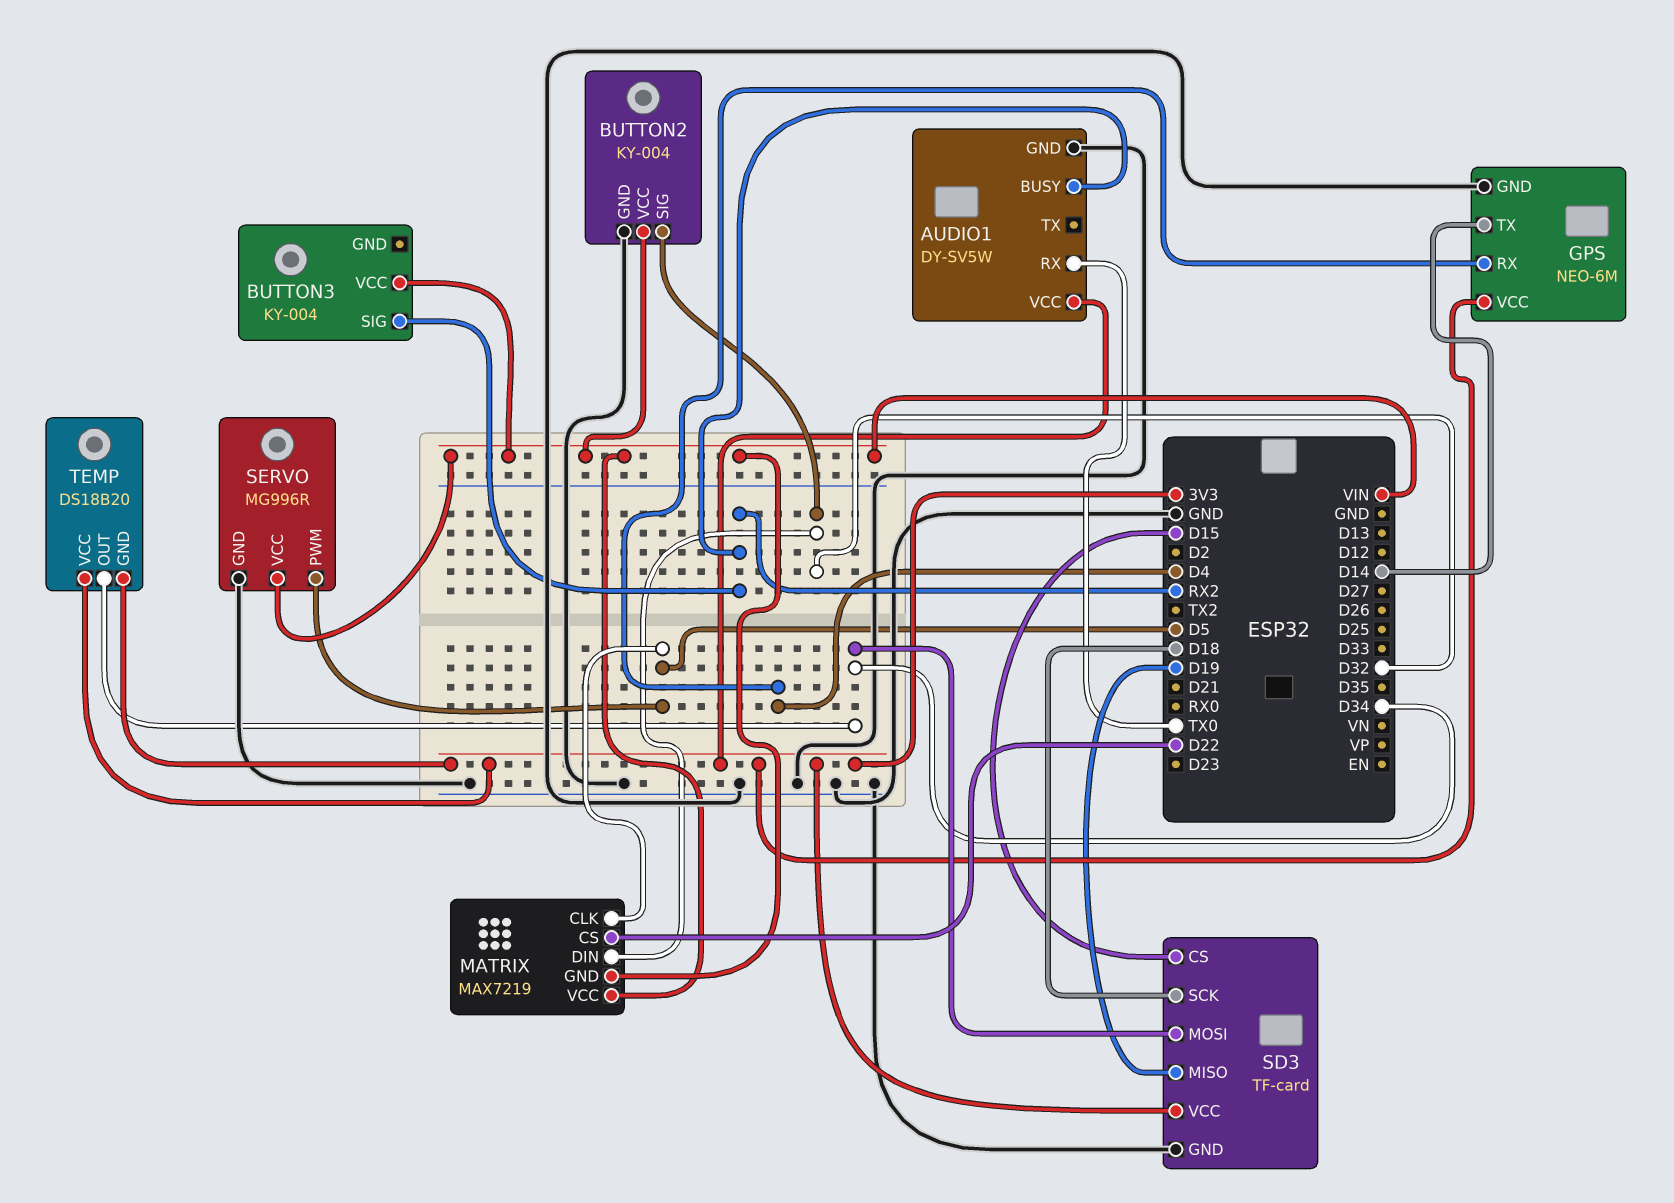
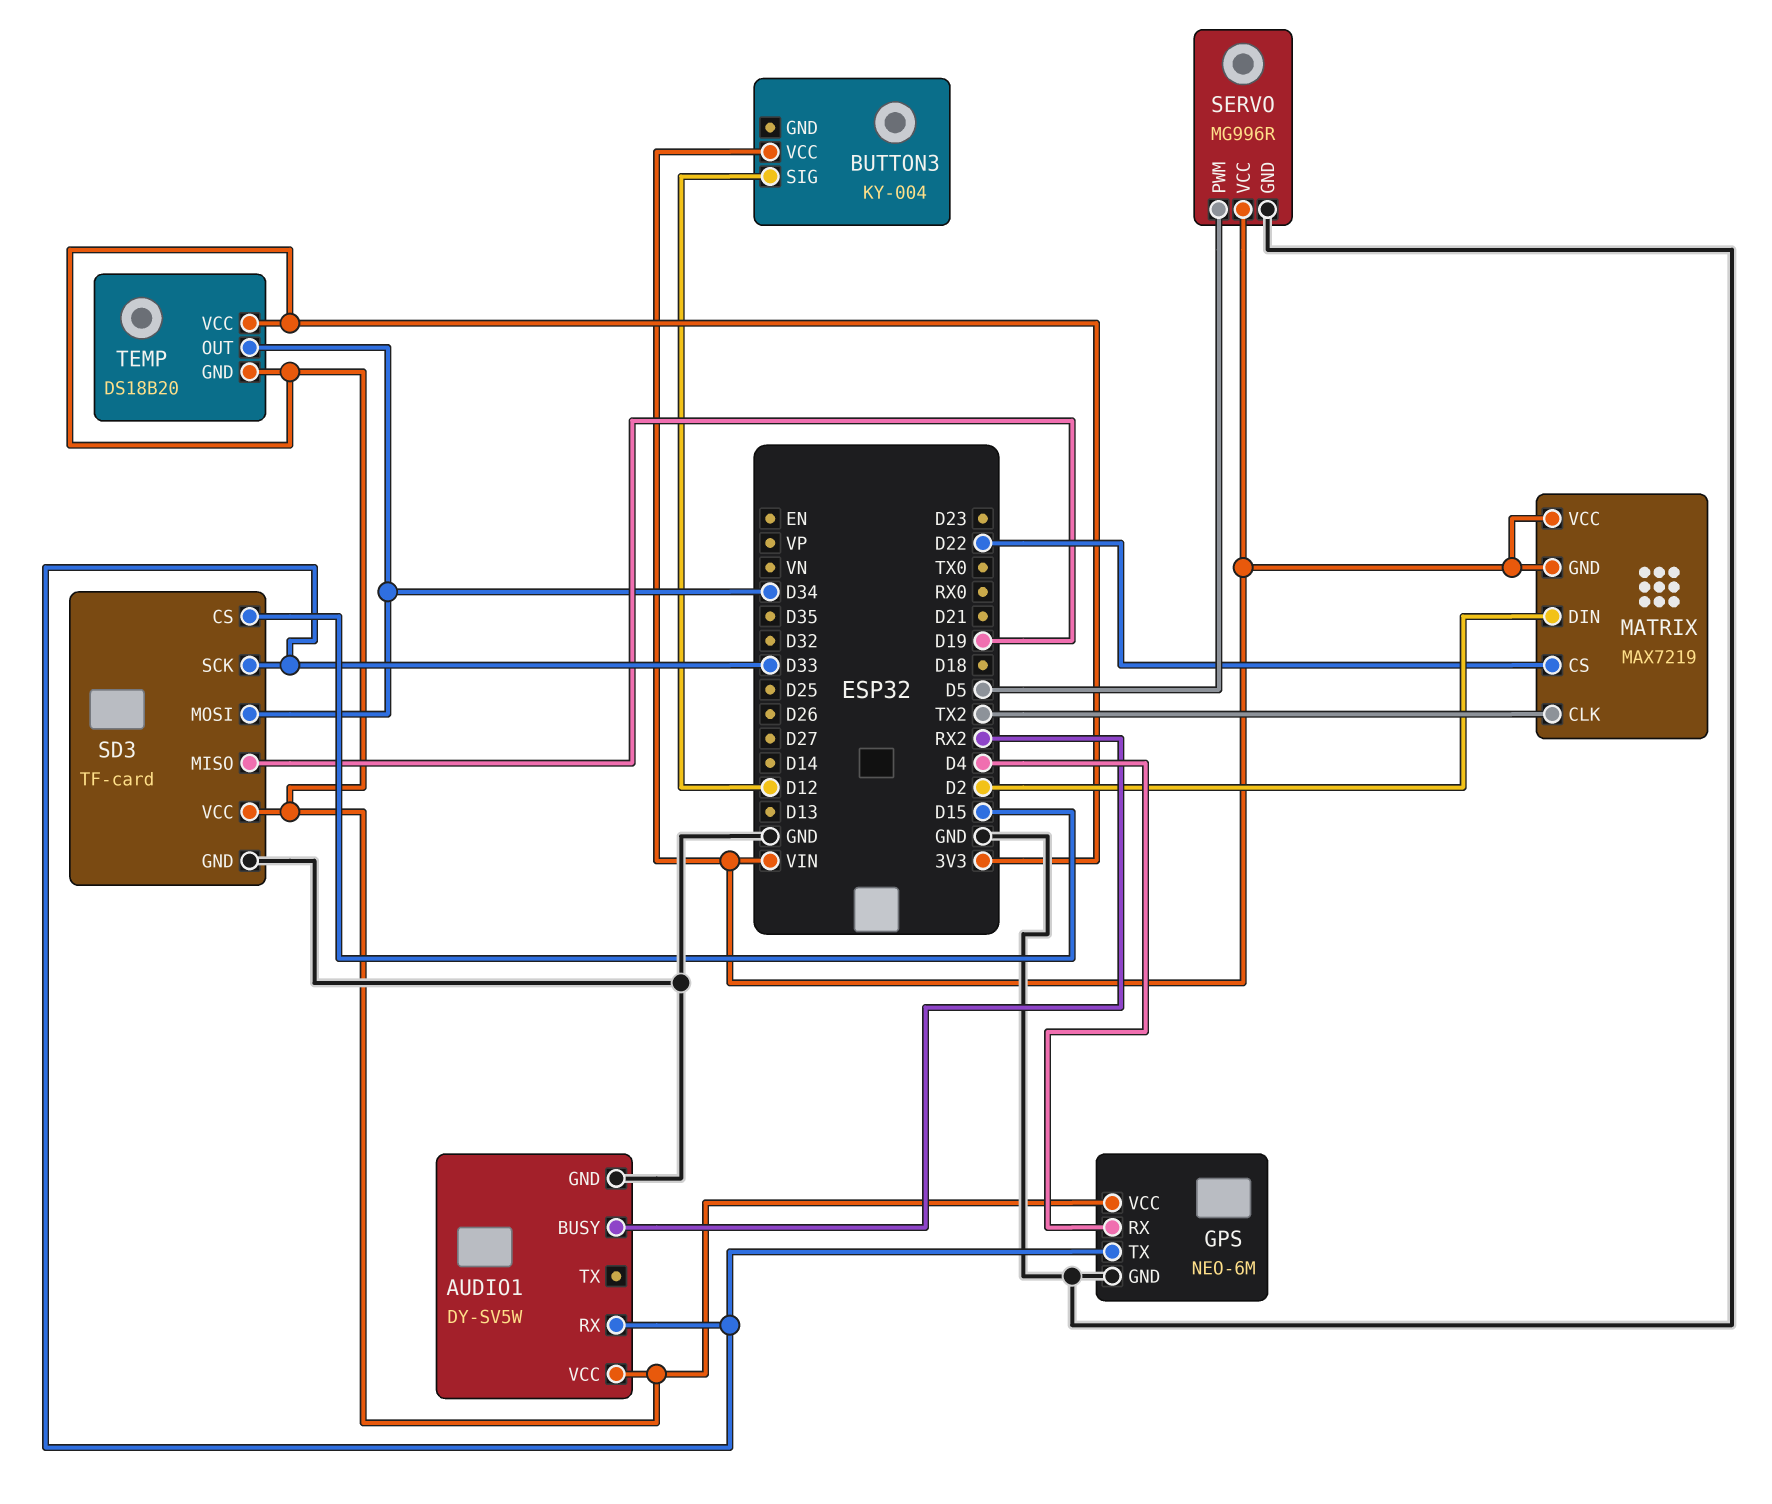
AUDIO1 pin RX: TX0 -> D33
BUTTON2: KY-004 -> none
BUTTON2 pin GND: GND -> none
BUTTON2 pin SIG: D32 -> none
BUTTON2 pin VCC: VIN -> none
BUTTON3 pin SIG: RX2 -> D12
GPS pin TX: D14 -> D33
MATRIX pin CLK: D5 -> TX2
MATRIX pin DIN: D32 -> D2
SD3 pin SCK: D18 -> D33

